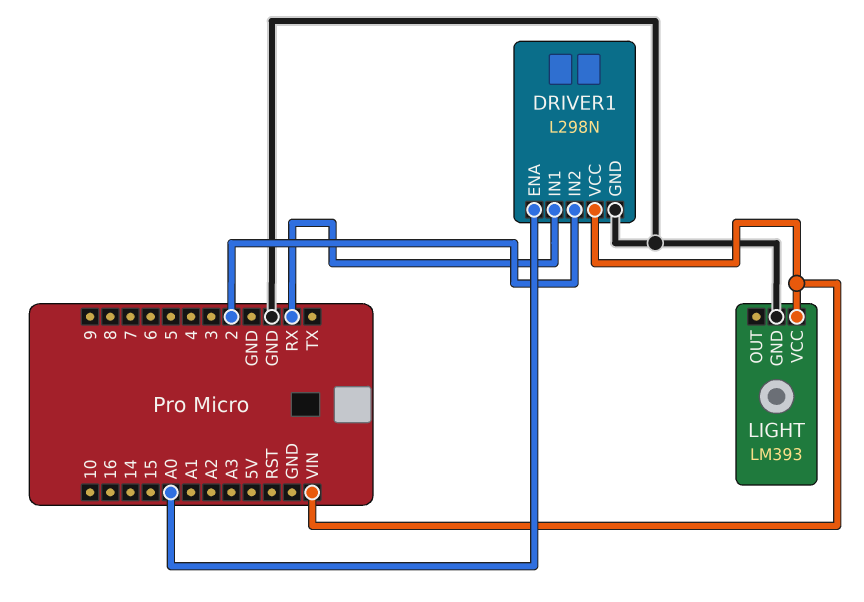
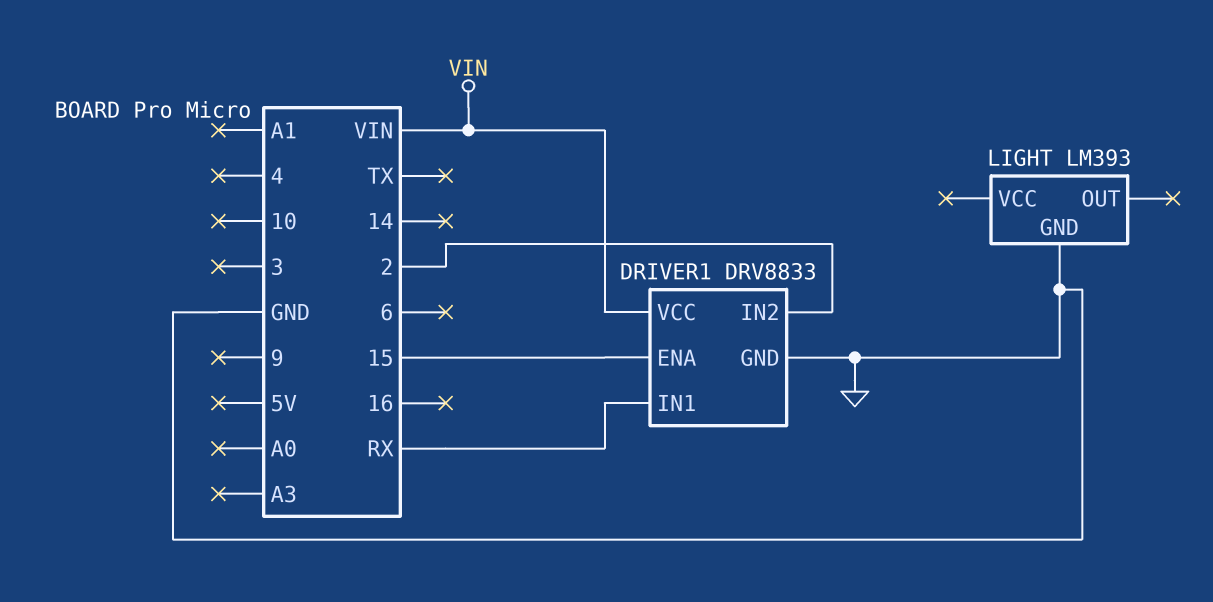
DRIVER1: L298N -> DRV8833
DRIVER1 pin ENA: A0 -> 15
LIGHT pin VCC: VIN -> none

